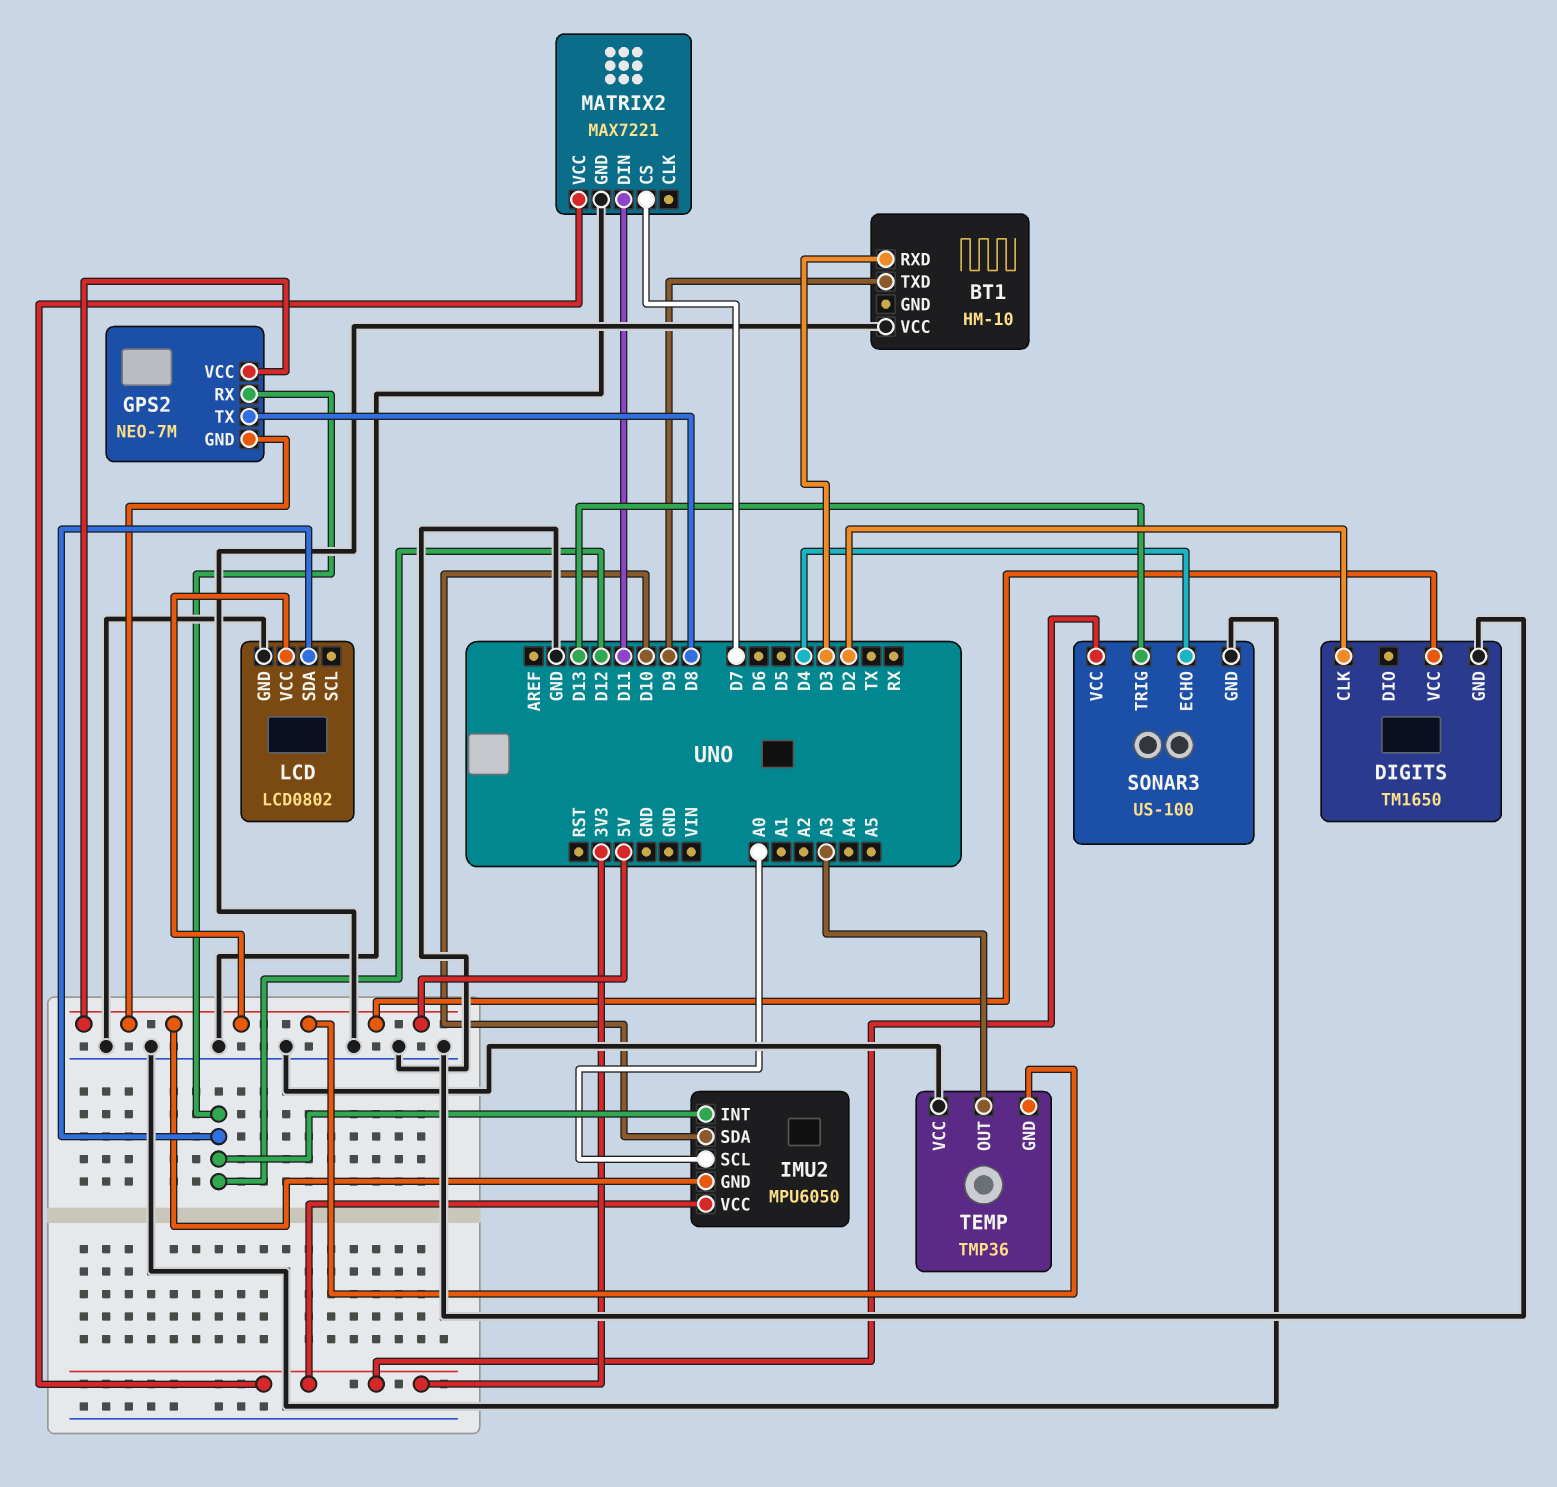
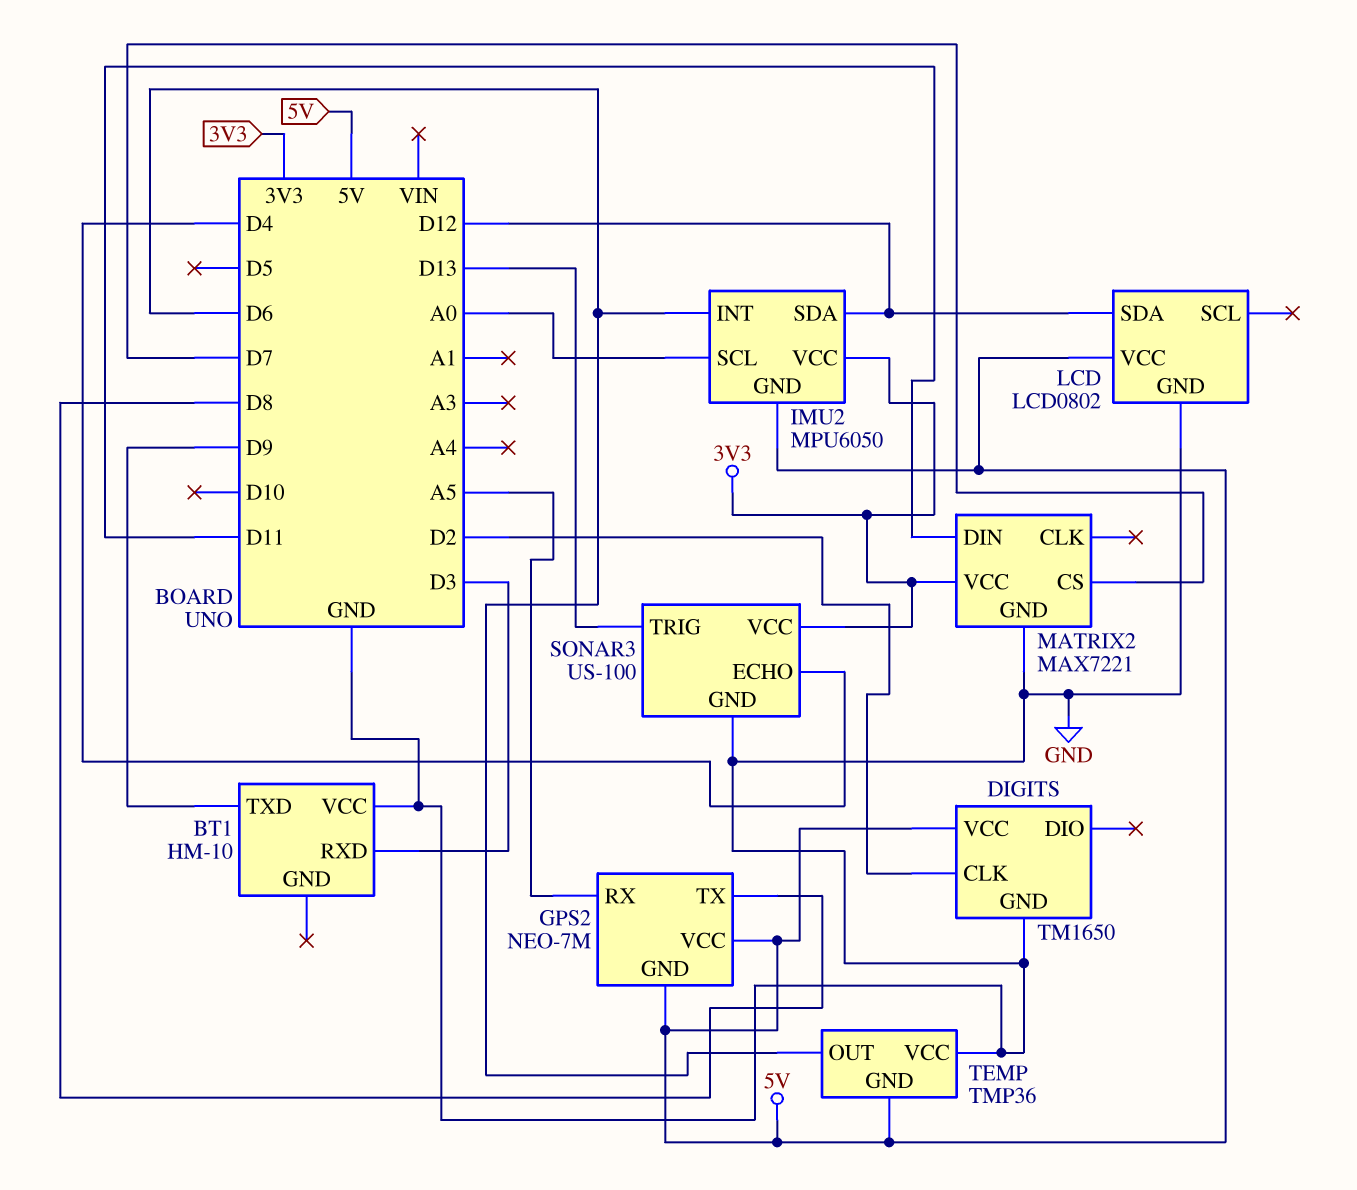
GPS2 pin RX: D12 -> A5
IMU2 pin INT: D12 -> D6
IMU2 pin SDA: D10 -> D12
TEMP pin OUT: A3 -> D6

